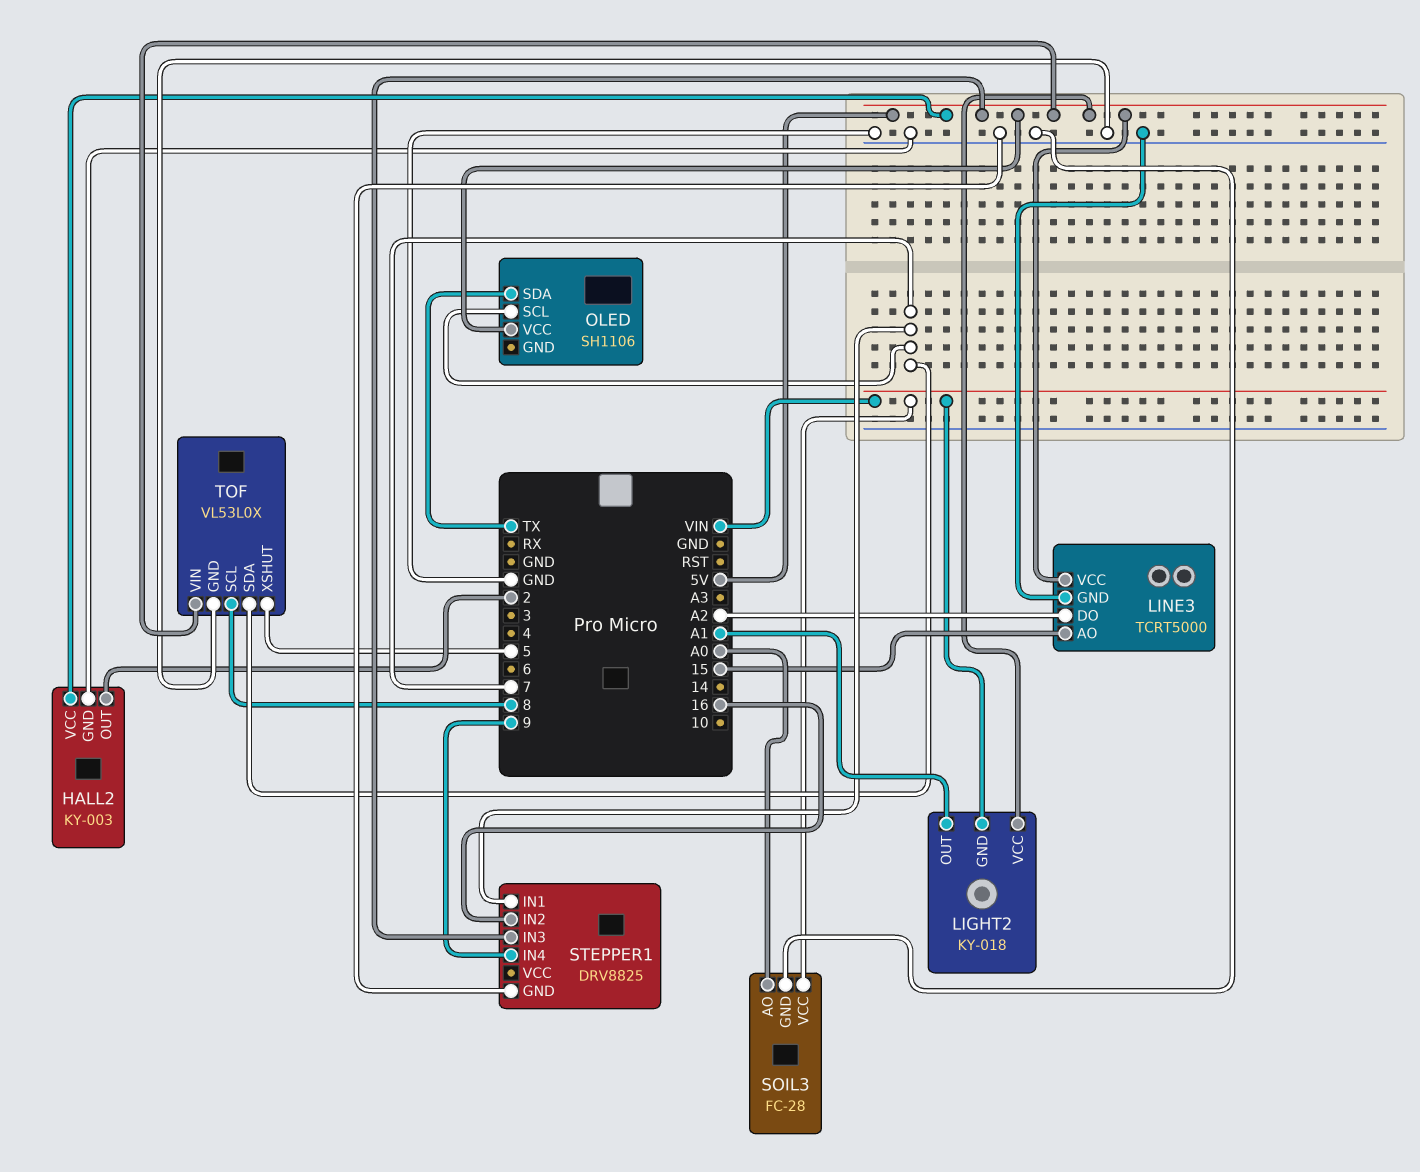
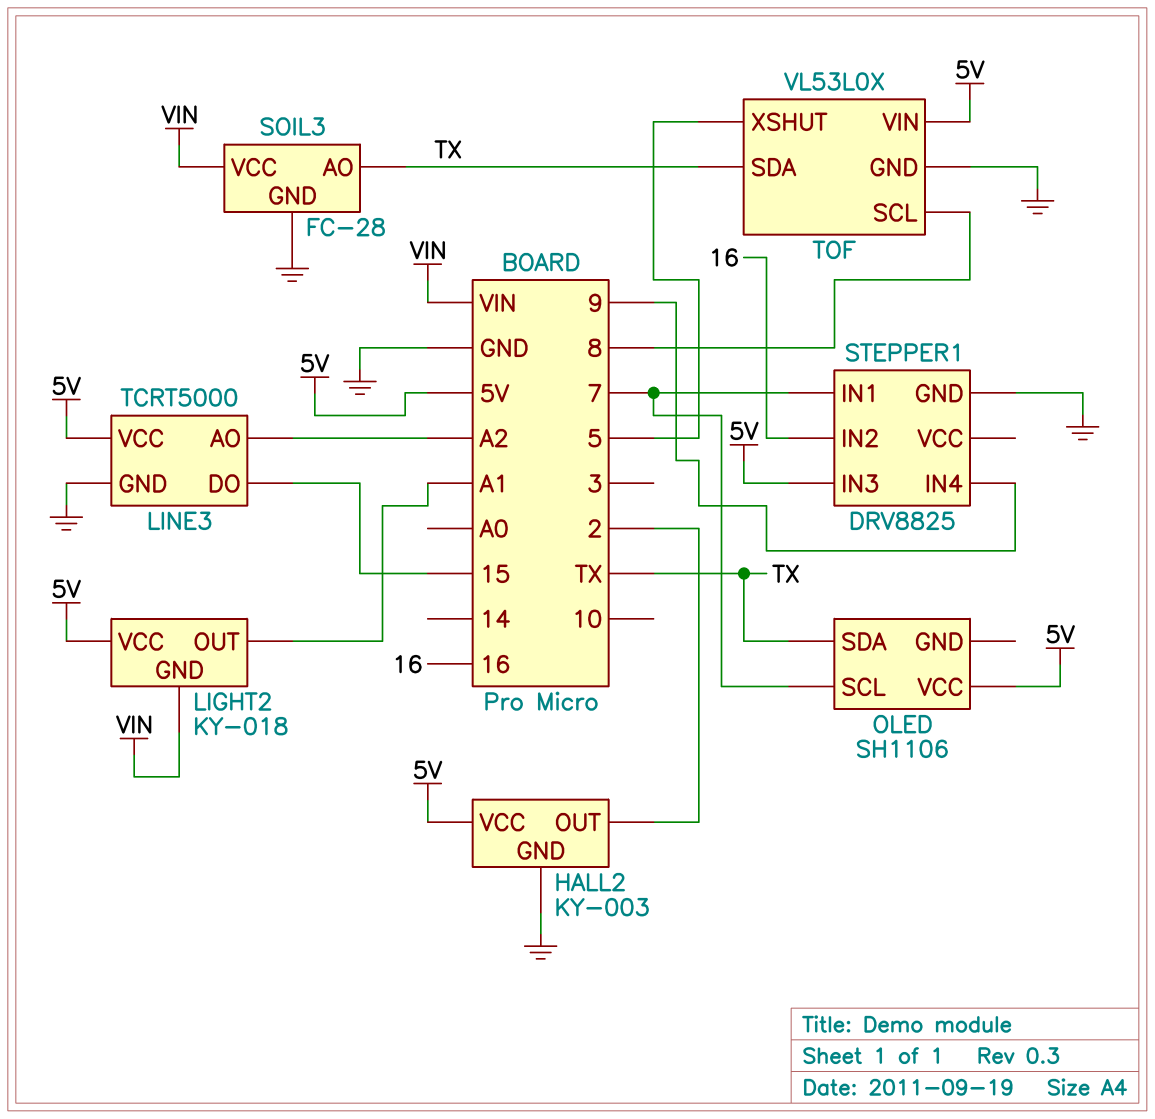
LINE3 pin AO: 15 -> A2
LINE3 pin DO: A2 -> 15
SOIL3 pin AO: A0 -> TX
TOF pin SDA: 7 -> TX

